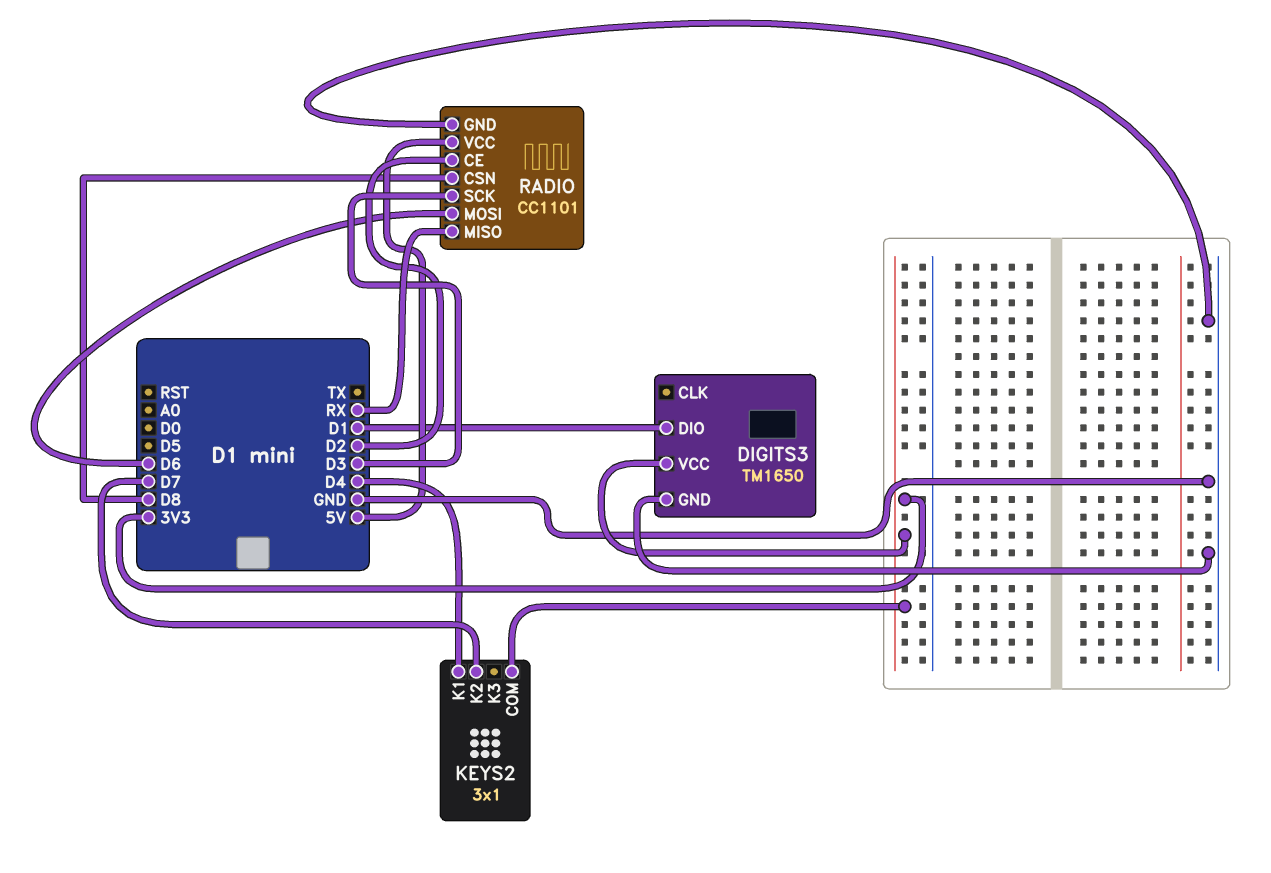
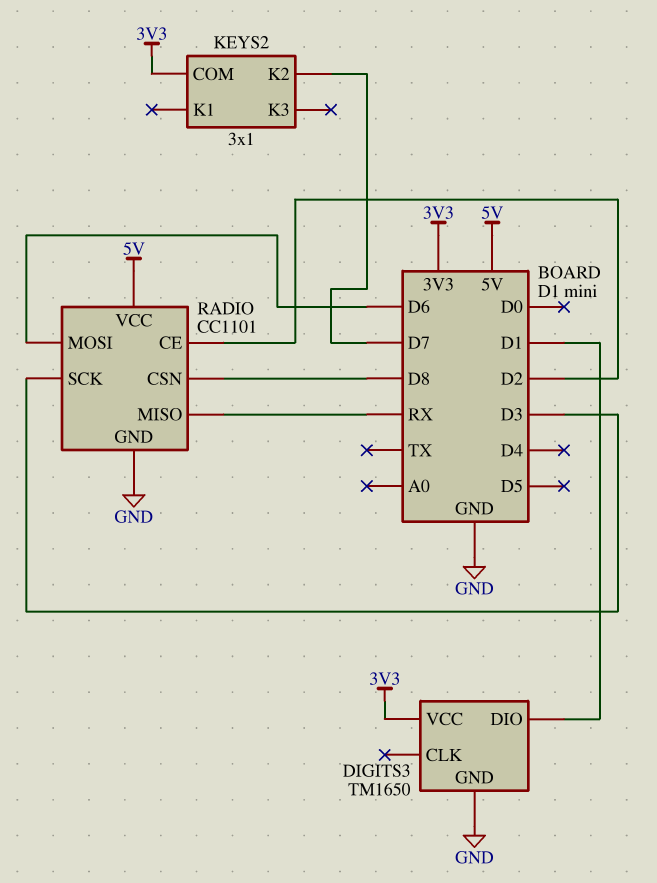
KEYS2 pin K1: D4 -> none

